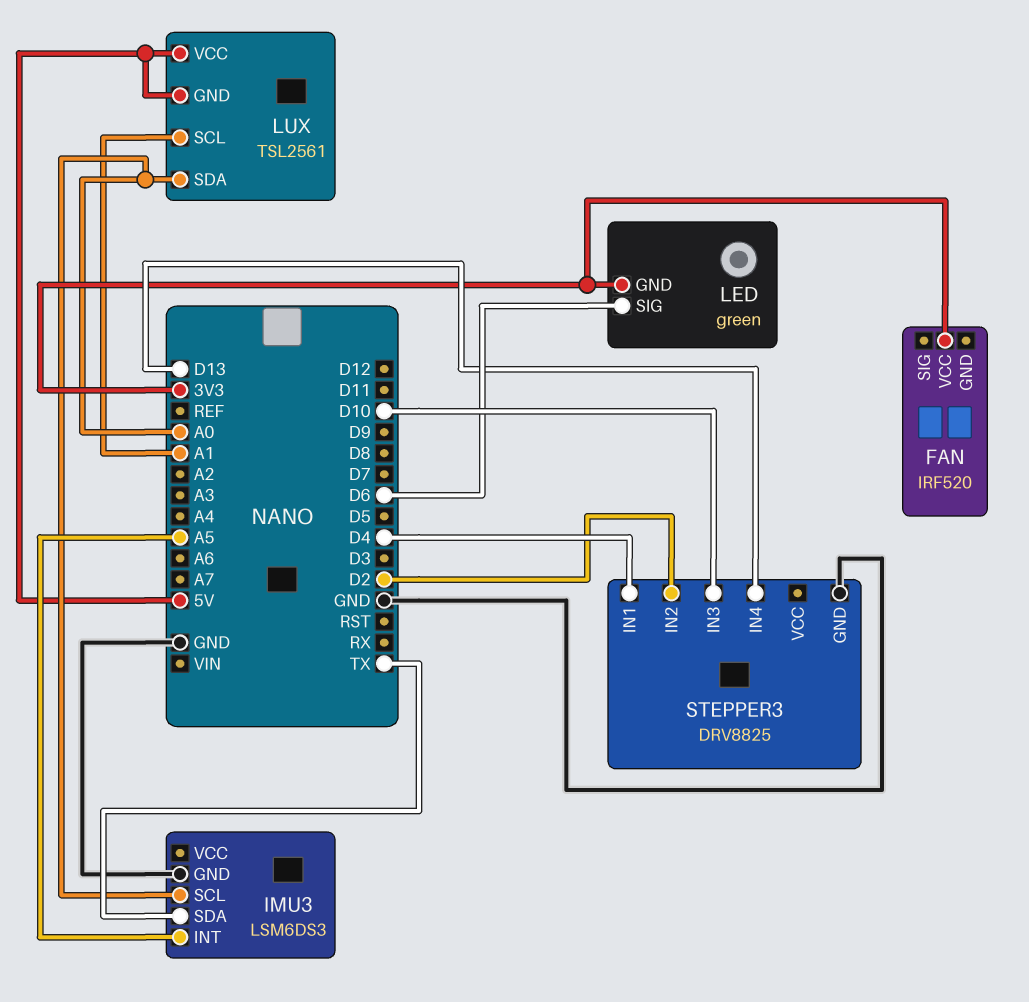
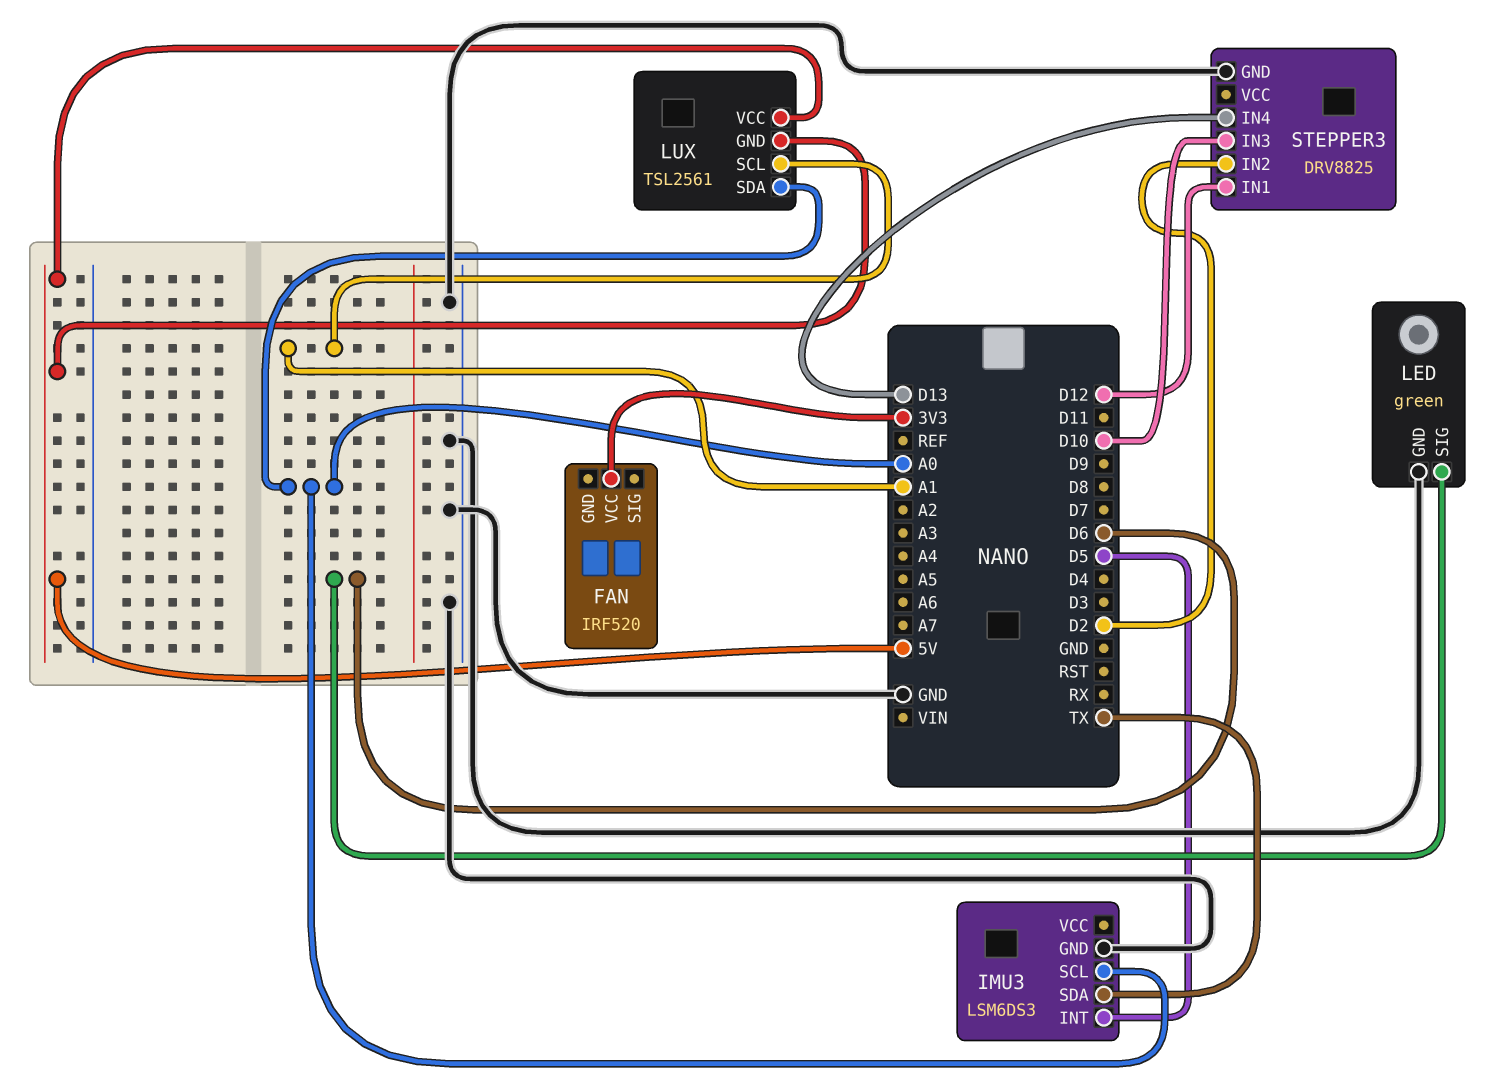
IMU3 pin INT: A5 -> D5
LED pin GND: 3V3 -> GND
STEPPER3 pin IN1: D4 -> D12

